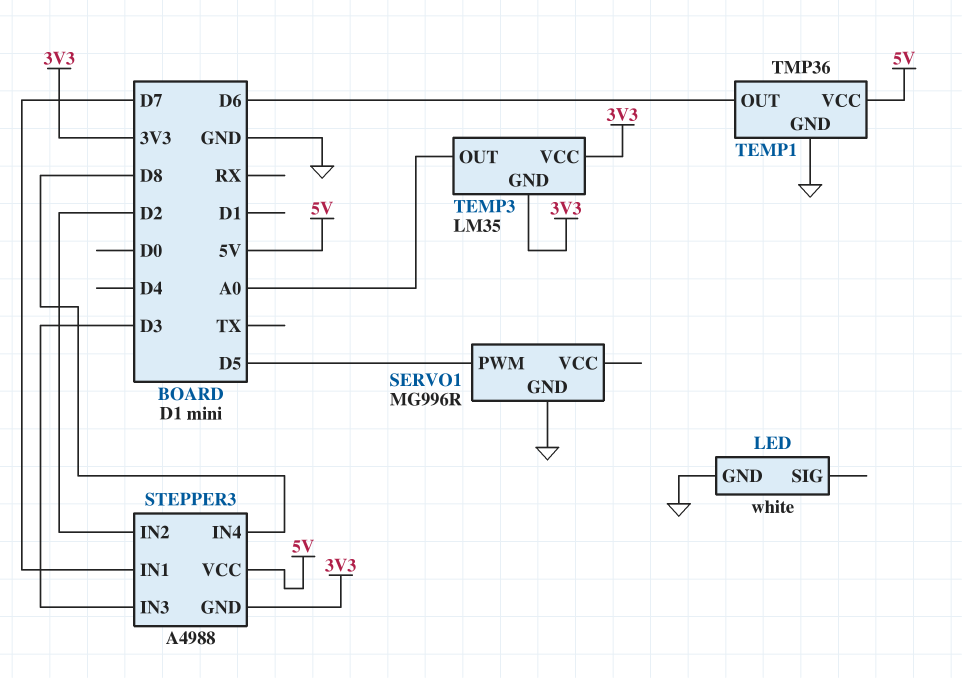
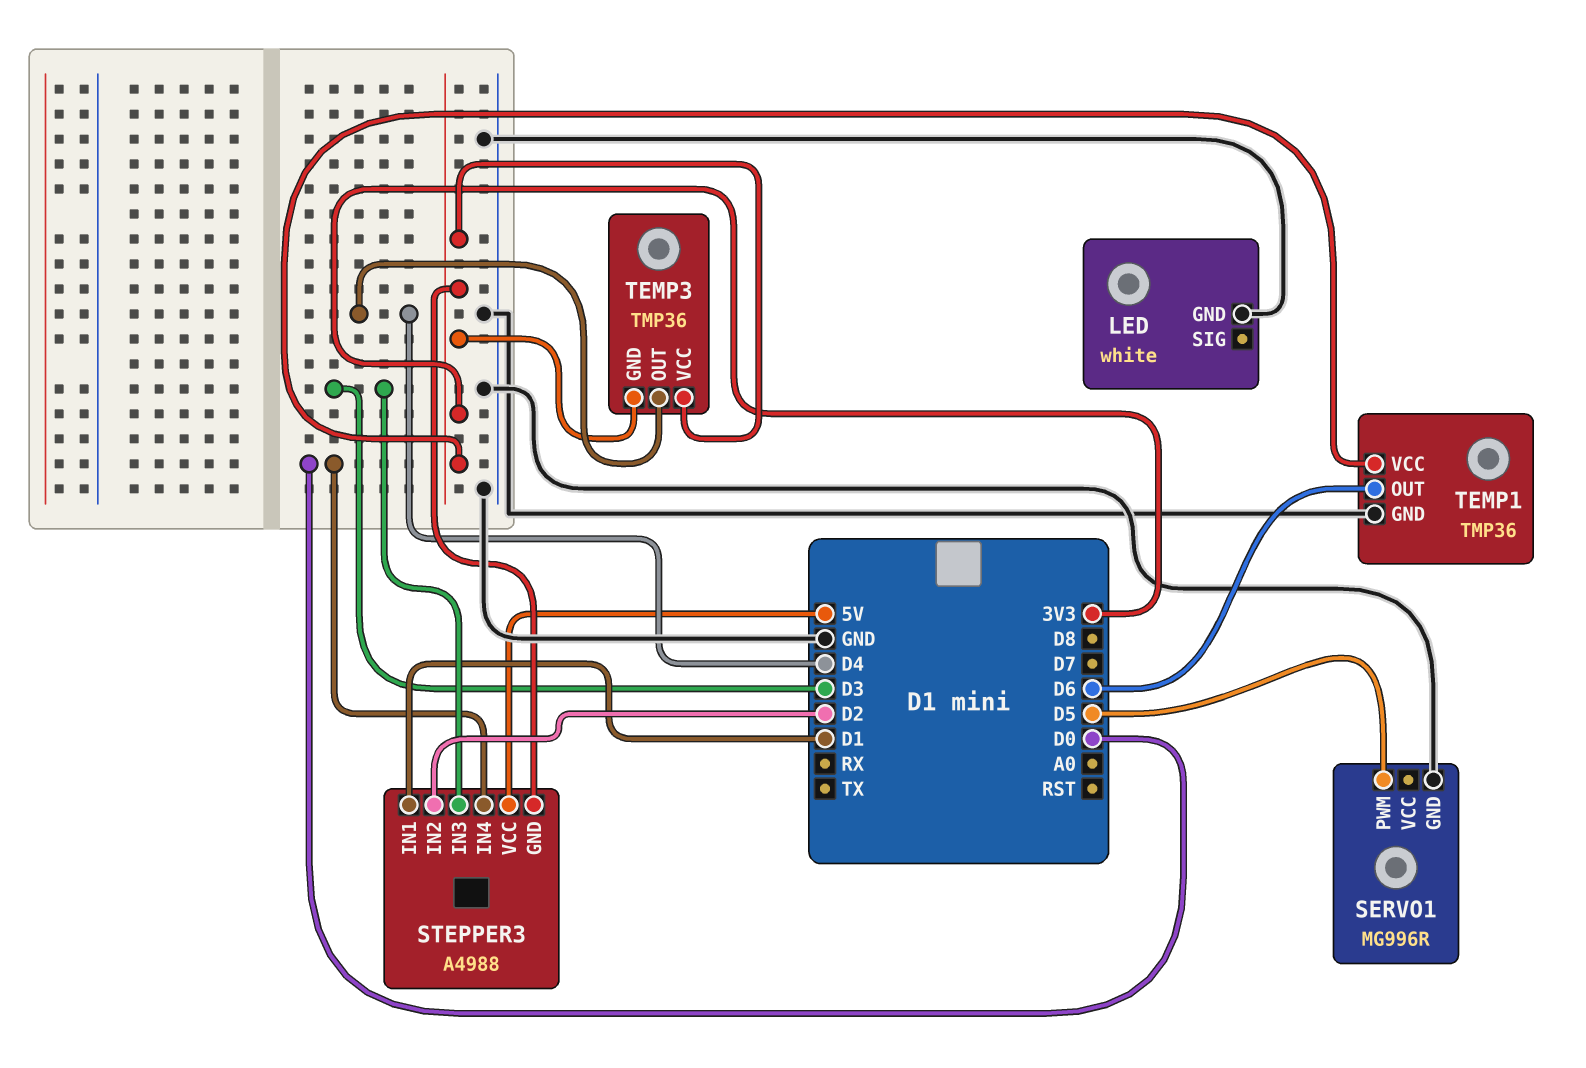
STEPPER3 pin IN1: D7 -> D1
STEPPER3 pin IN4: D8 -> D0
TEMP1 pin VCC: 5V -> 3V3
TEMP3: LM35 -> TMP36
TEMP3 pin OUT: A0 -> D4

